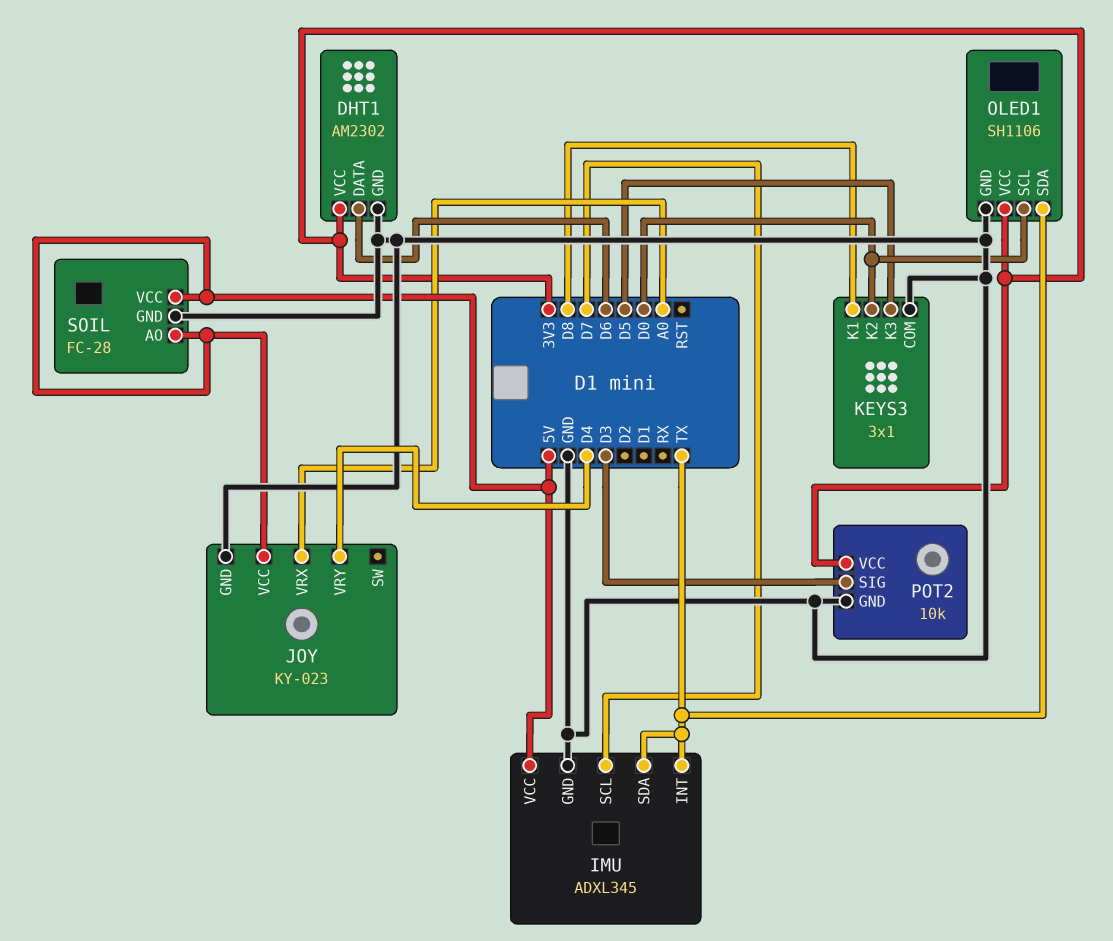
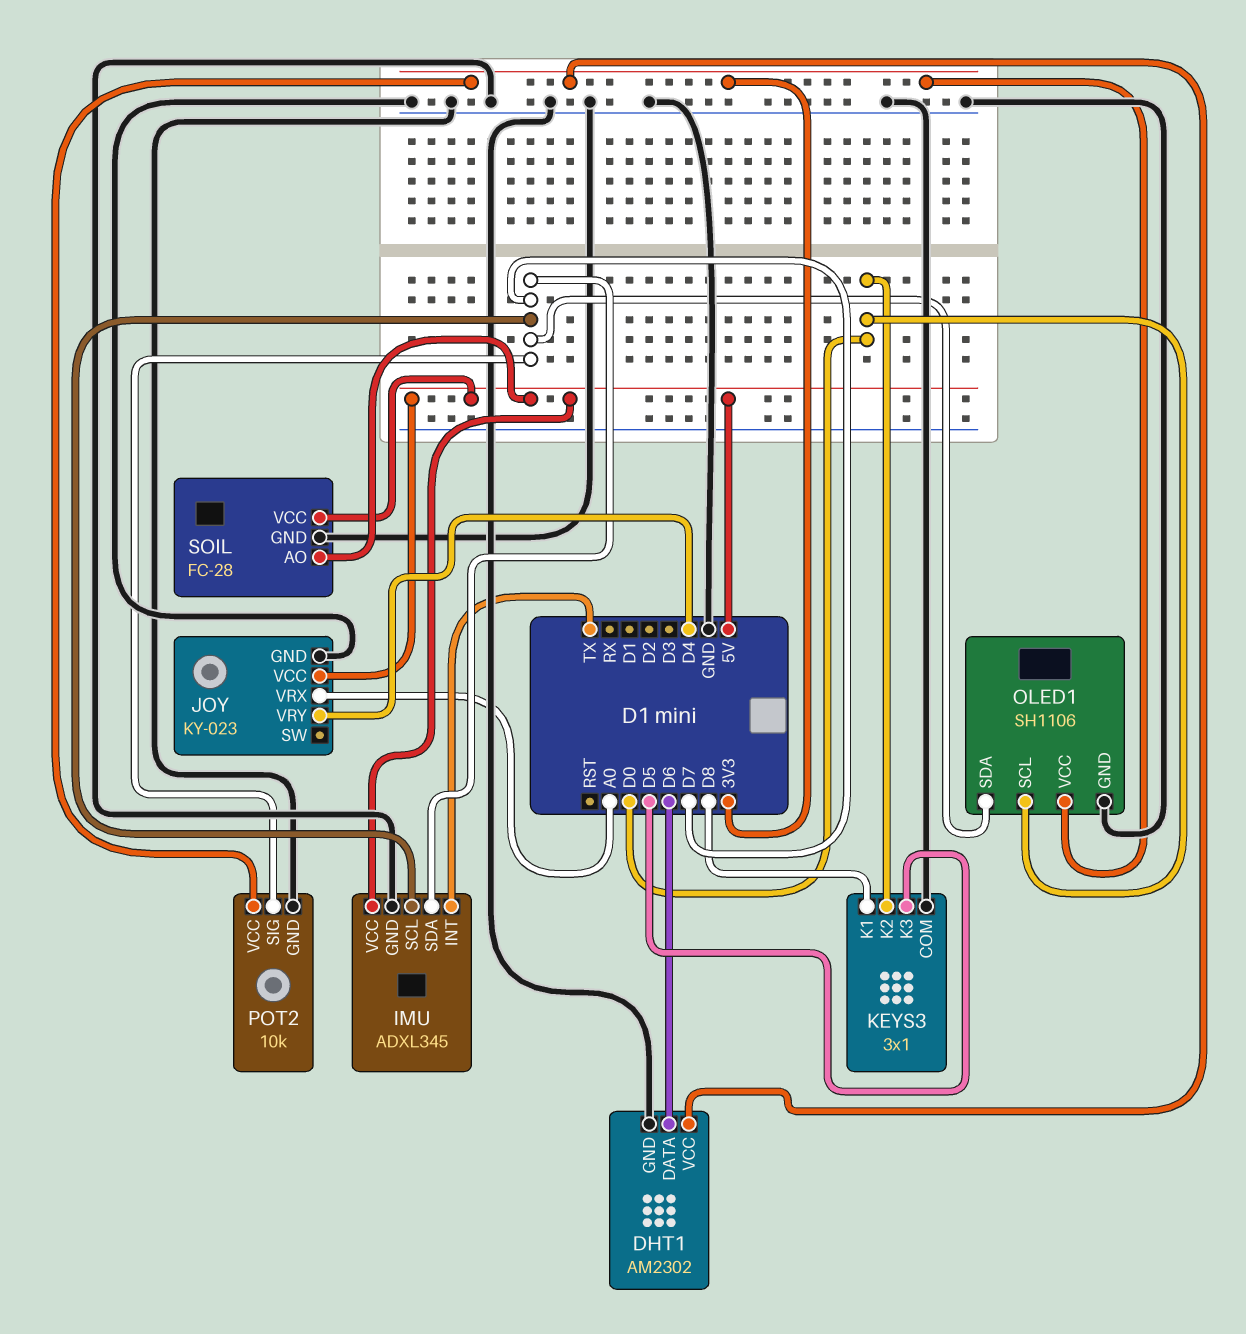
IMU pin SDA: TX -> D7
OLED1 pin SDA: TX -> D7
POT2 pin SIG: D3 -> D7

